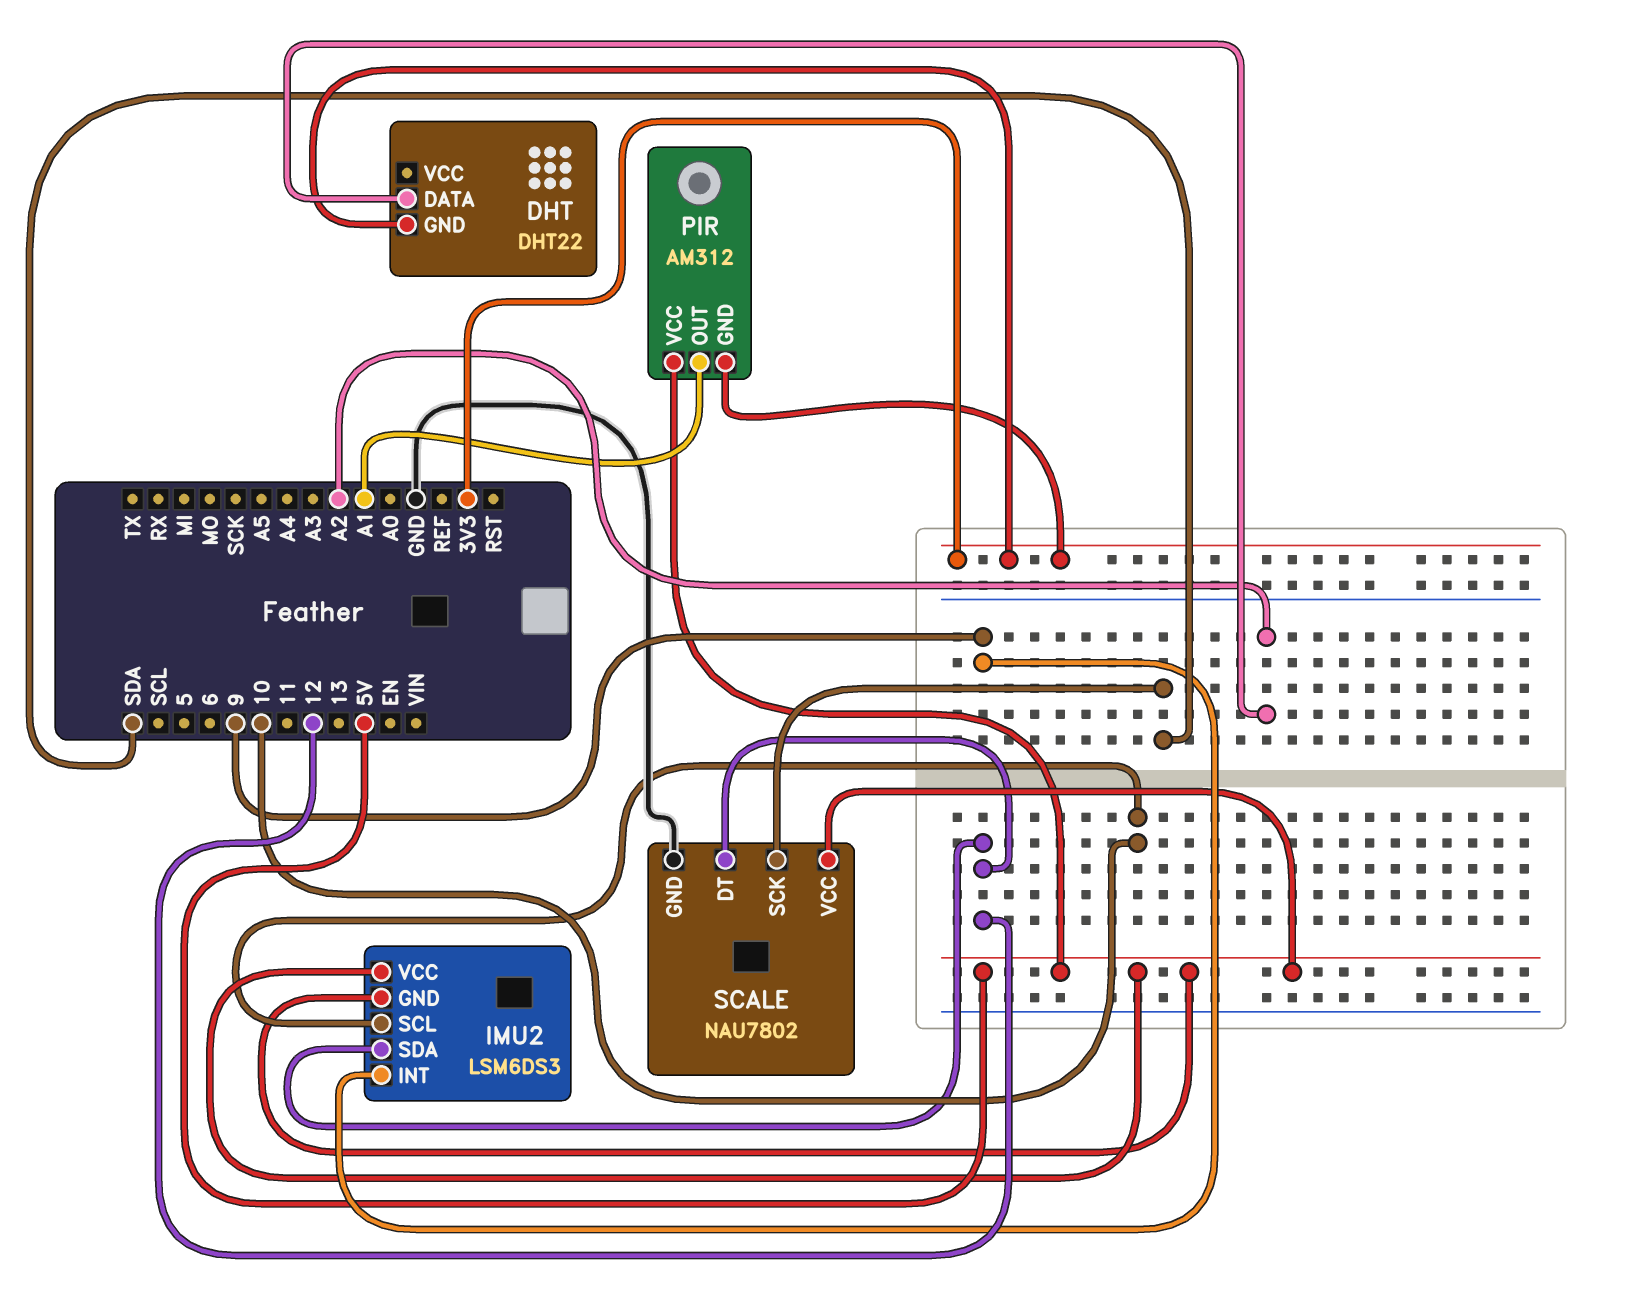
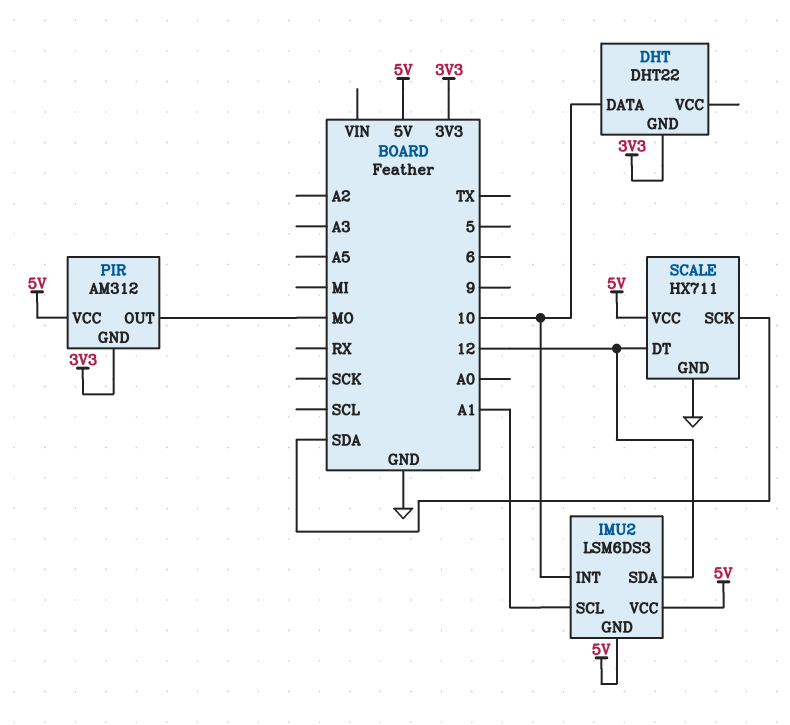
DHT pin DATA: A2 -> 10
IMU2 pin INT: 9 -> 10
IMU2 pin SCL: 10 -> A1
PIR pin OUT: A1 -> MO
SCALE: NAU7802 -> HX711

